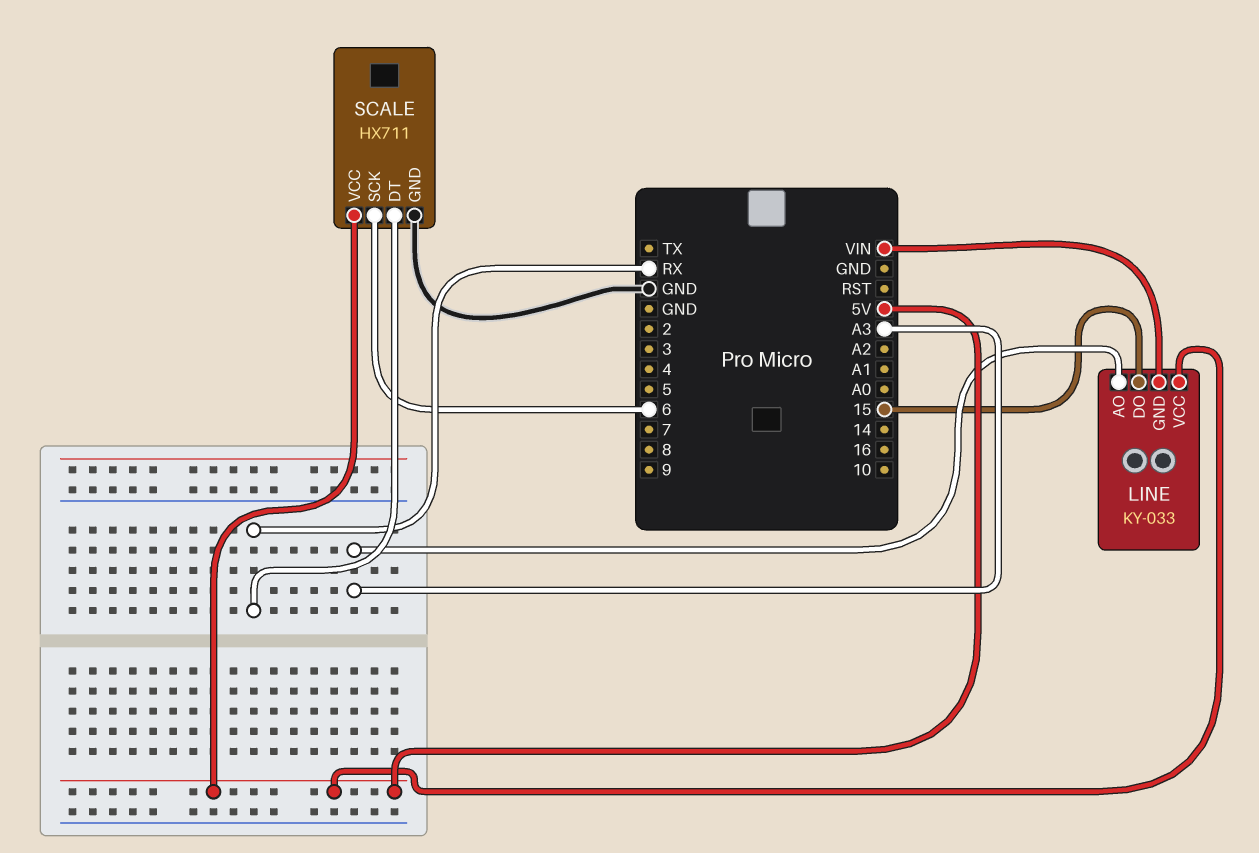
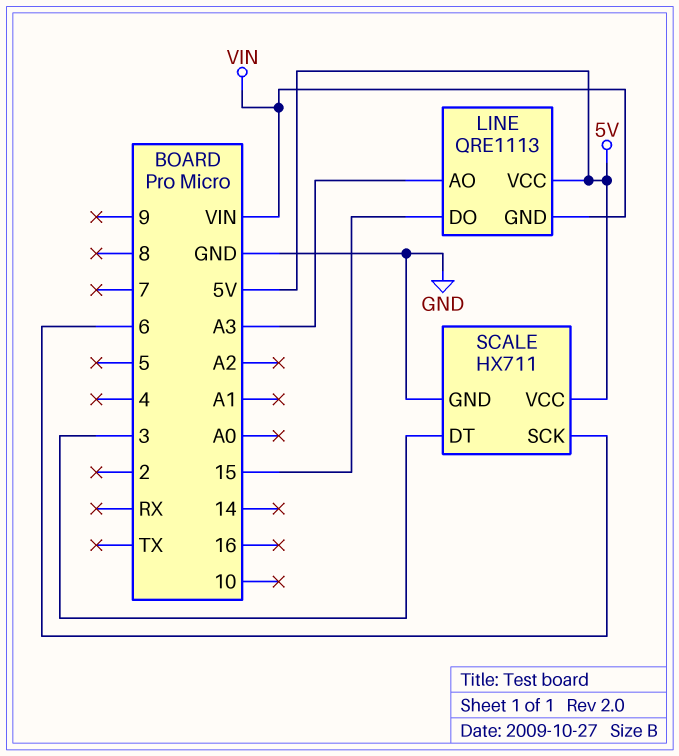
LINE: KY-033 -> QRE1113
SCALE pin DT: RX -> 3

